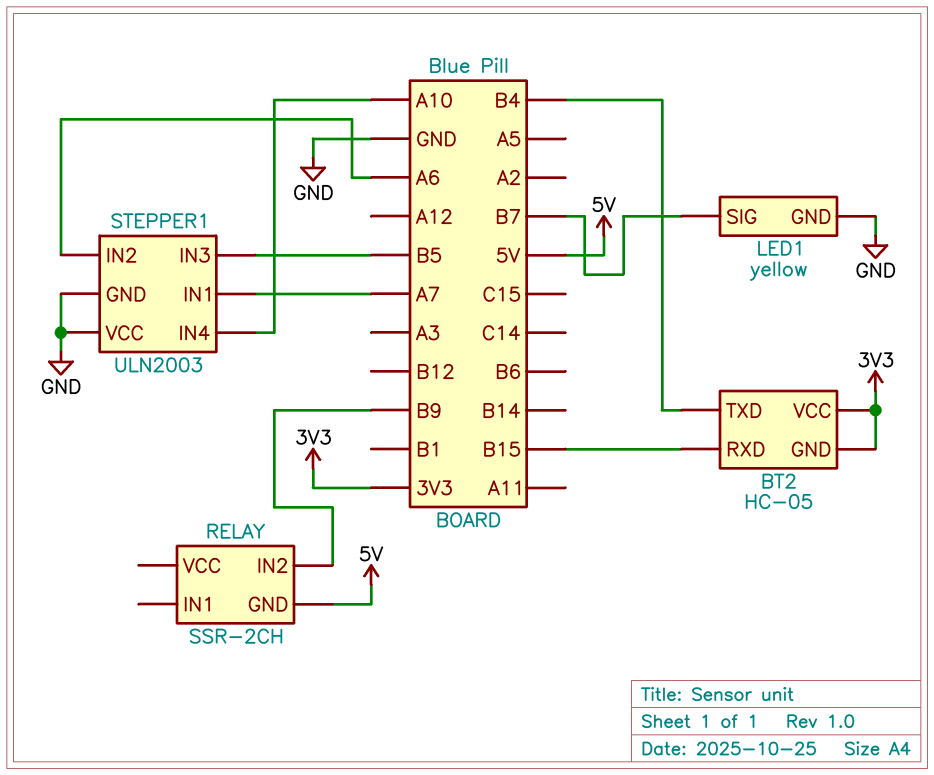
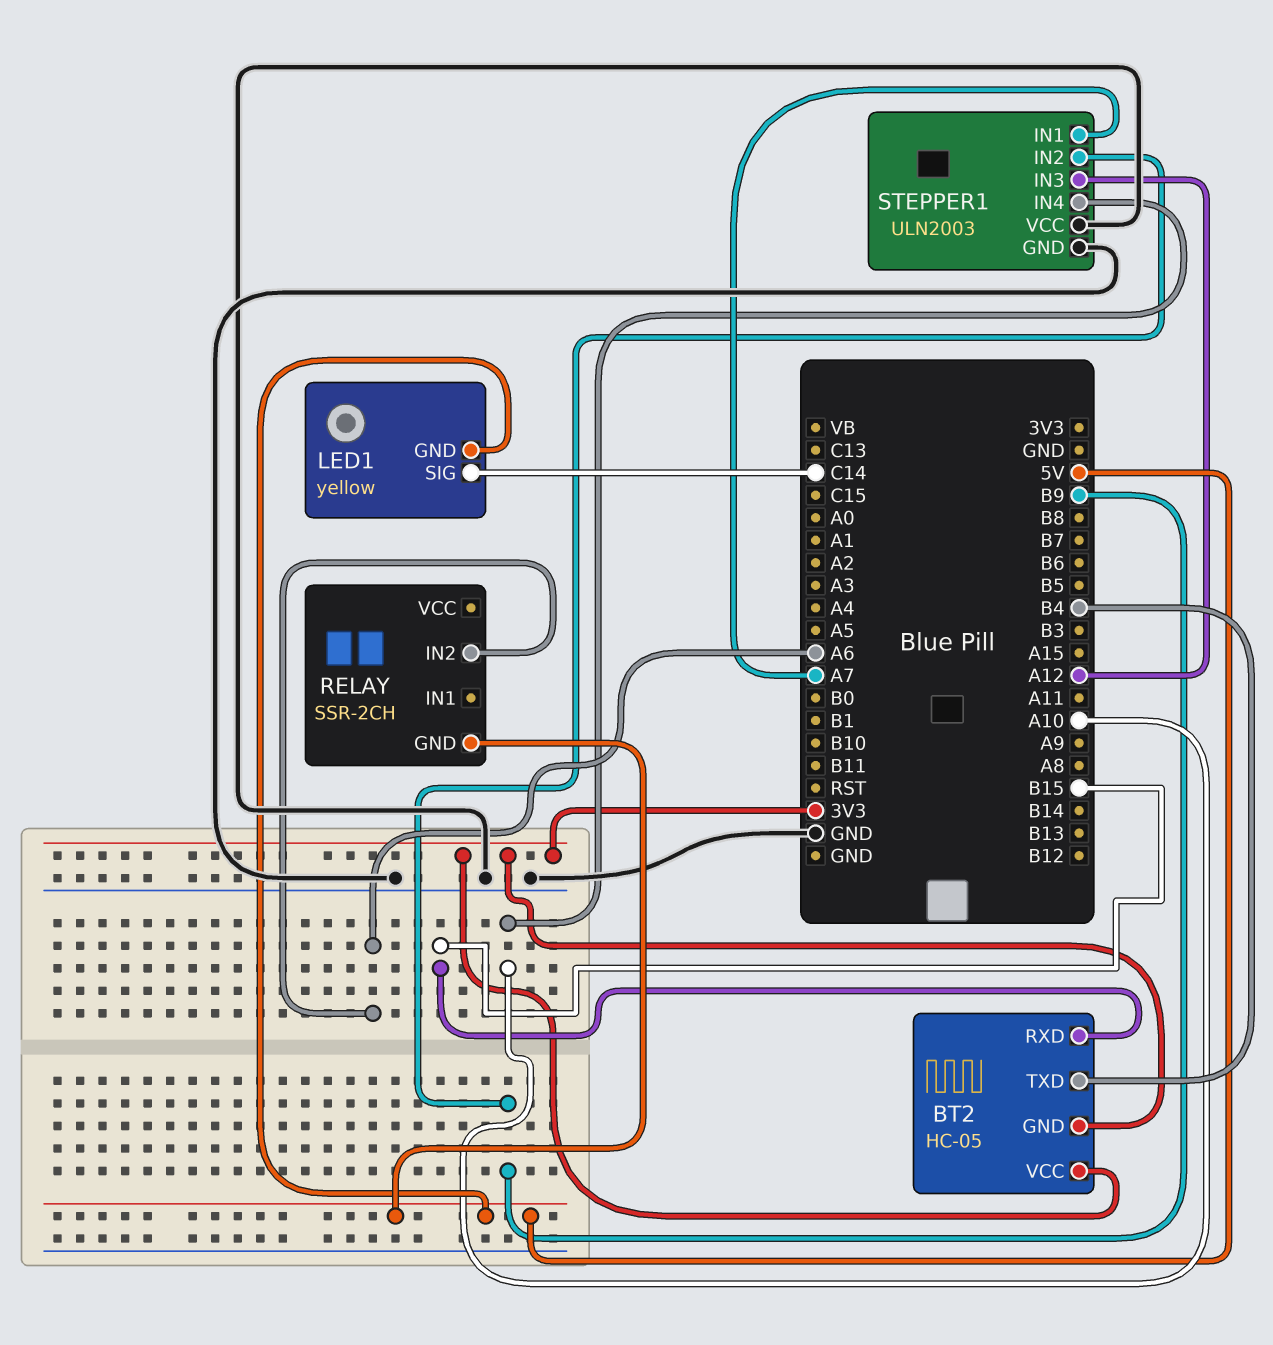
LED1 pin GND: GND -> 5V
LED1 pin SIG: B7 -> C14
RELAY pin IN2: B9 -> A6
STEPPER1 pin IN2: A6 -> B9
STEPPER1 pin IN3: B5 -> A12

